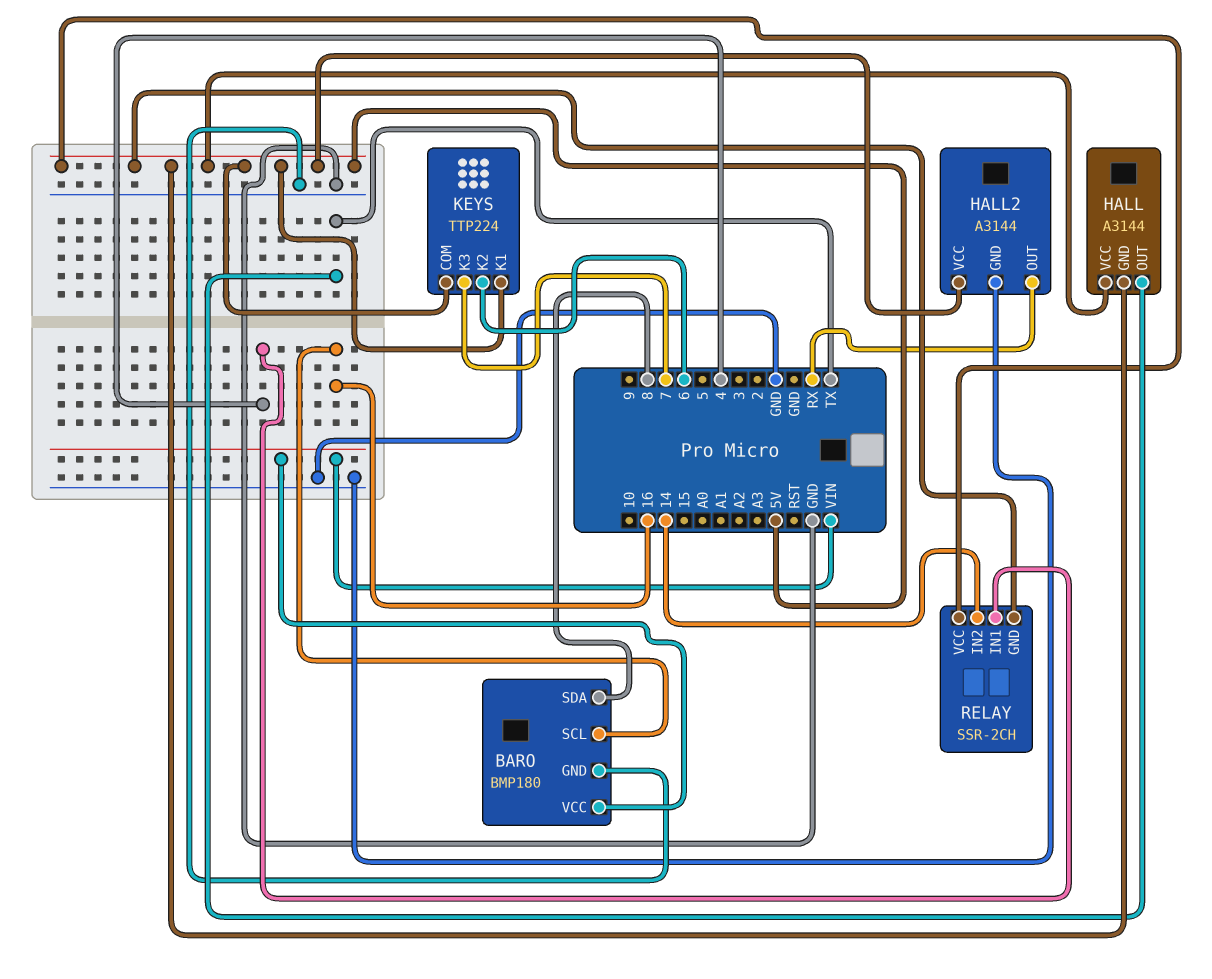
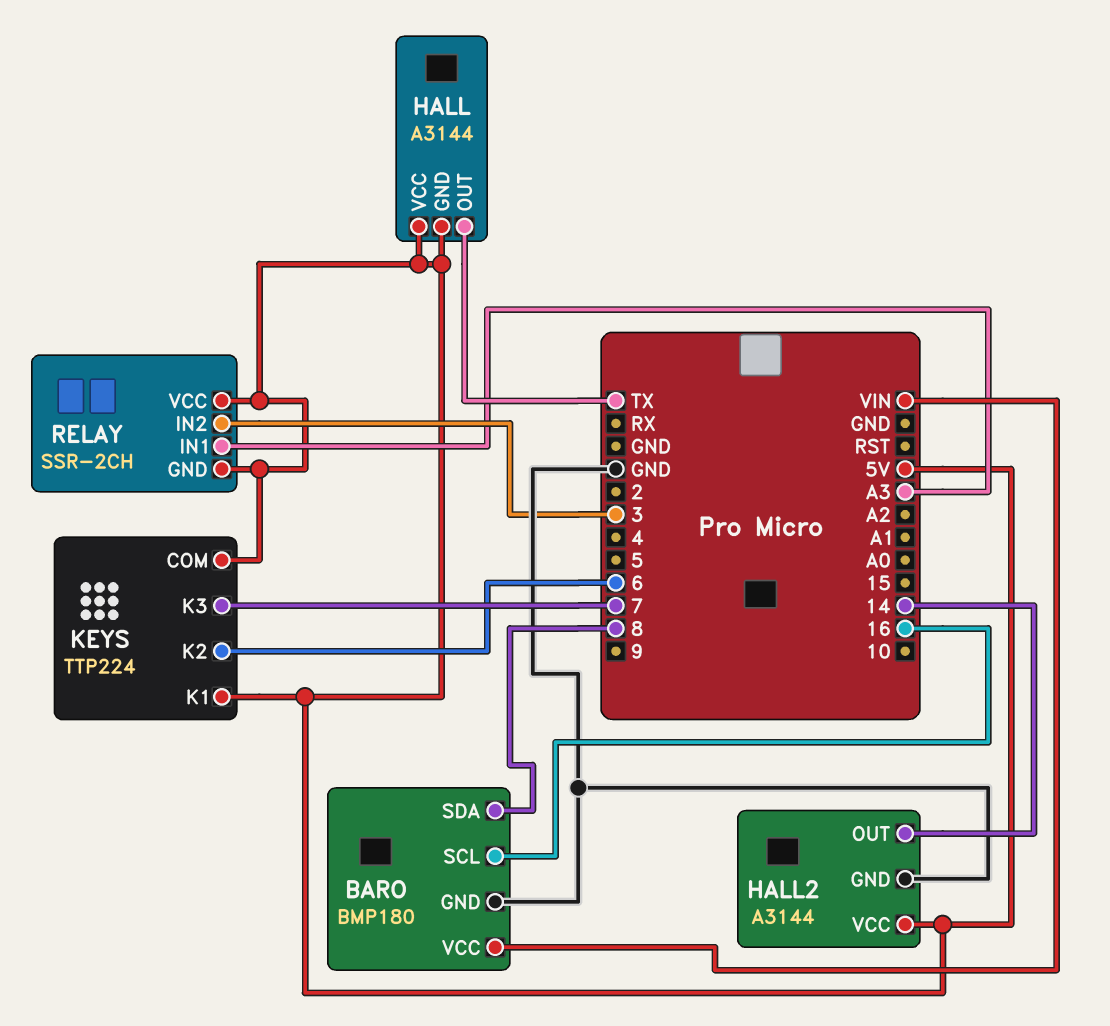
HALL2 pin OUT: RX -> 14
RELAY pin IN1: 4 -> A3
RELAY pin IN2: 14 -> 3

